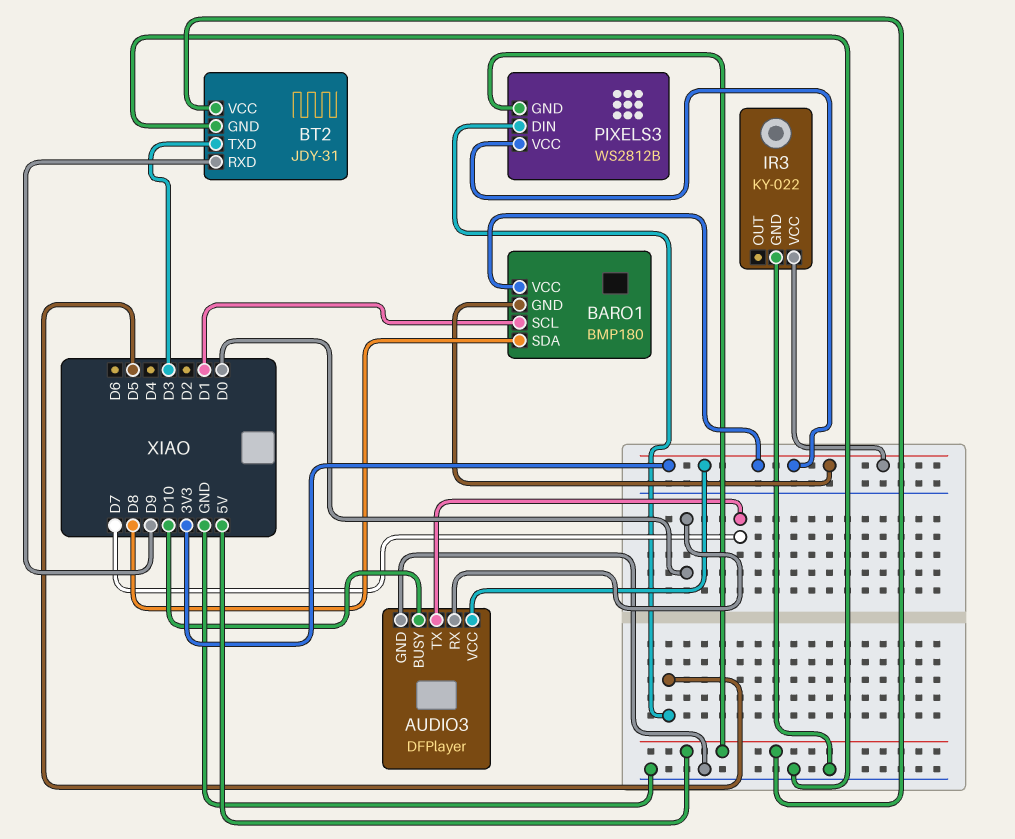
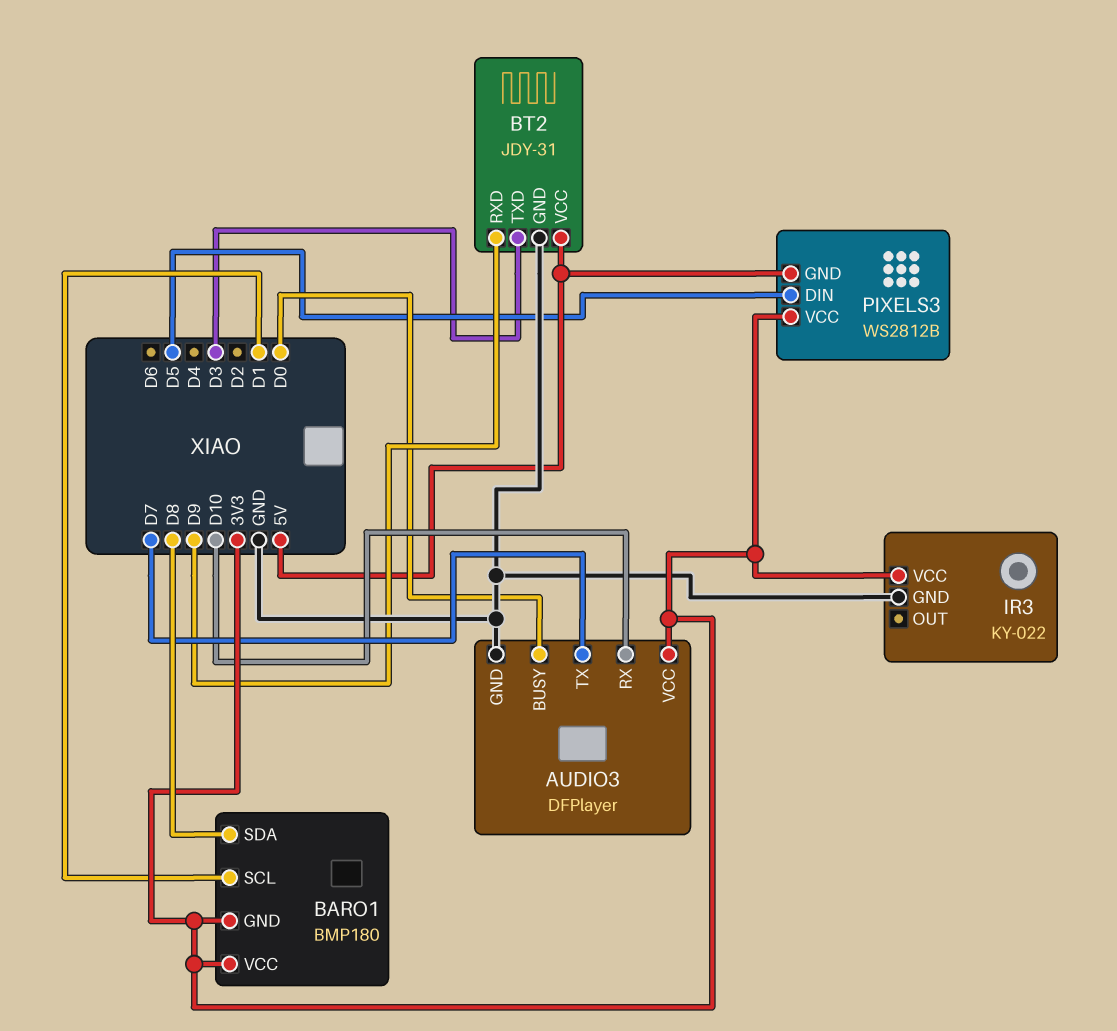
AUDIO3 pin BUSY: D10 -> D0
AUDIO3 pin RX: D0 -> D10

